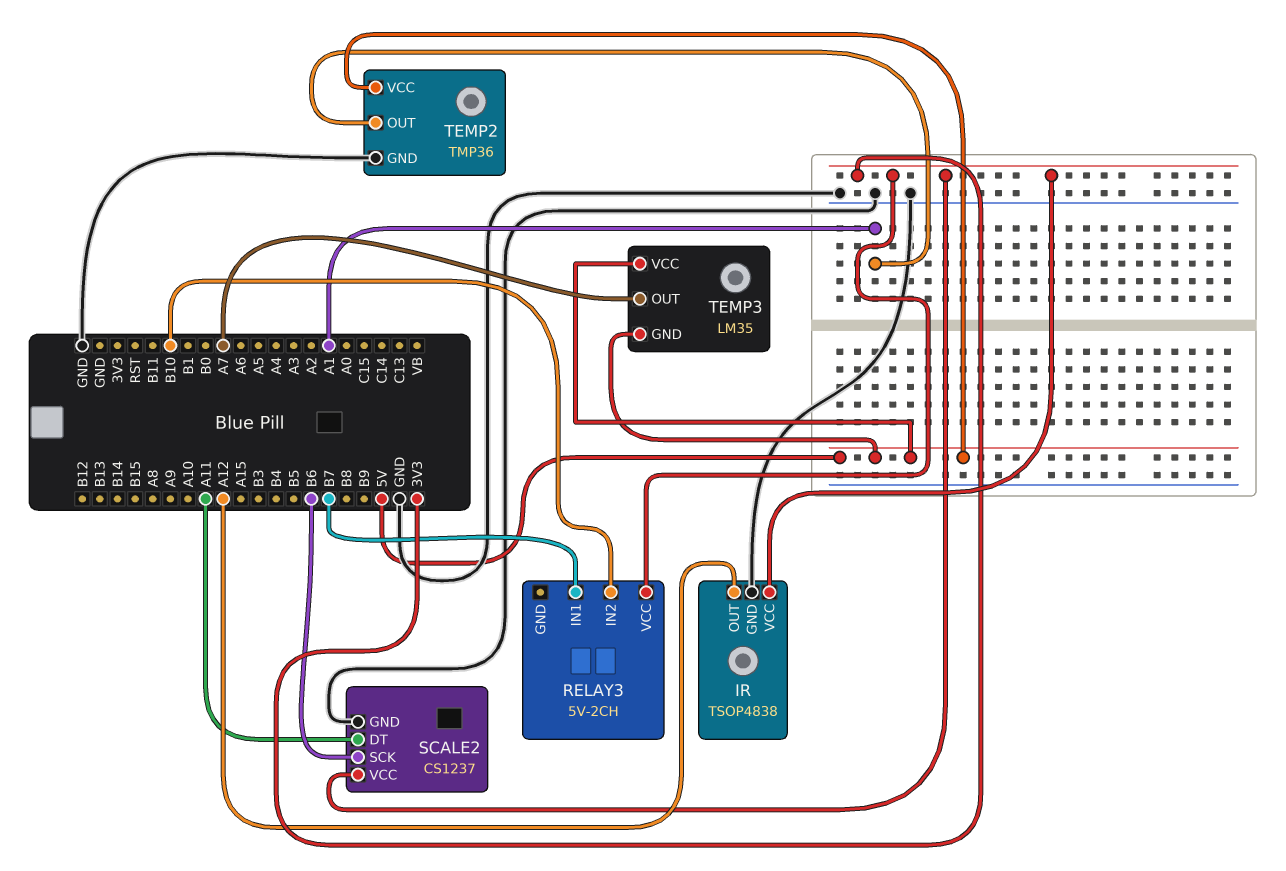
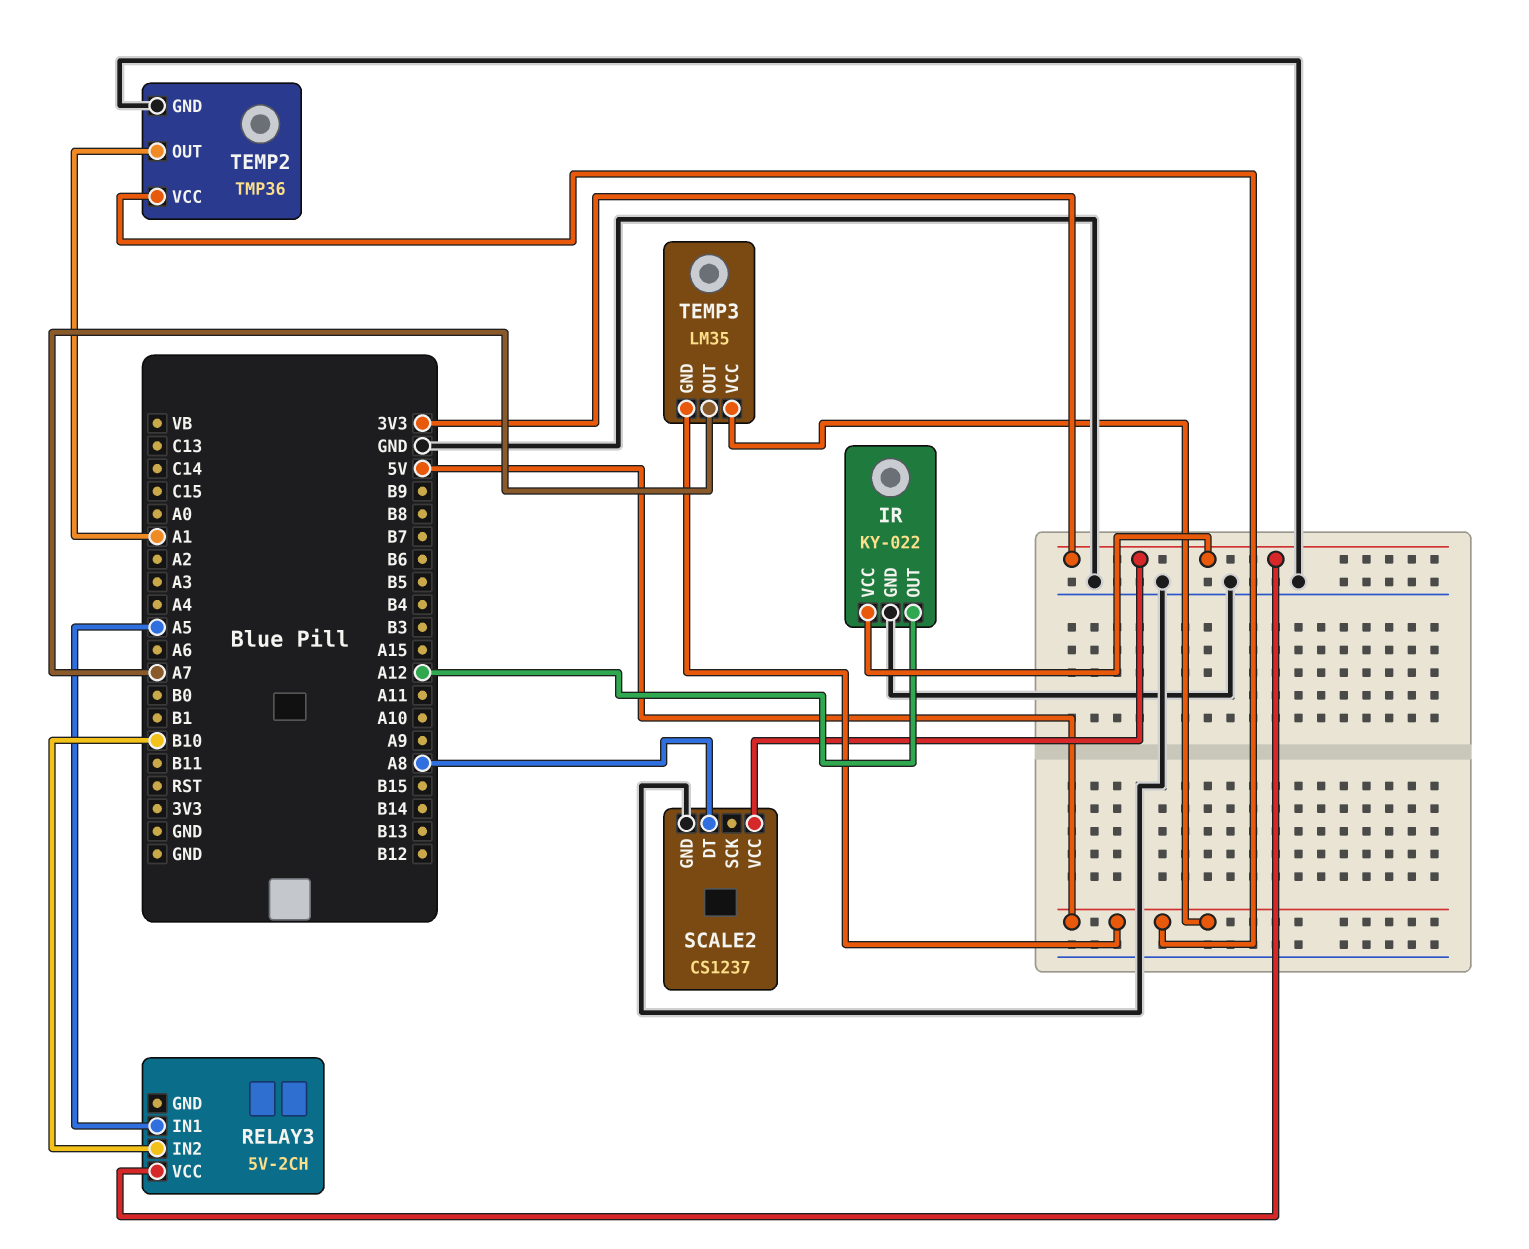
IR: TSOP4838 -> KY-022
RELAY3 pin IN1: B7 -> A5
SCALE2 pin DT: A11 -> A8
SCALE2 pin SCK: B6 -> none

